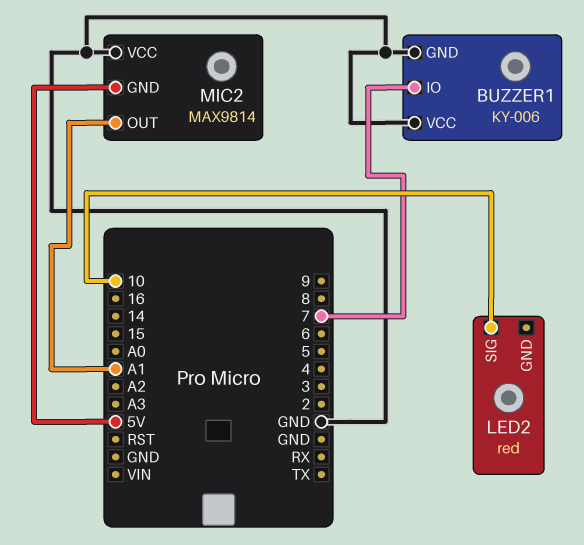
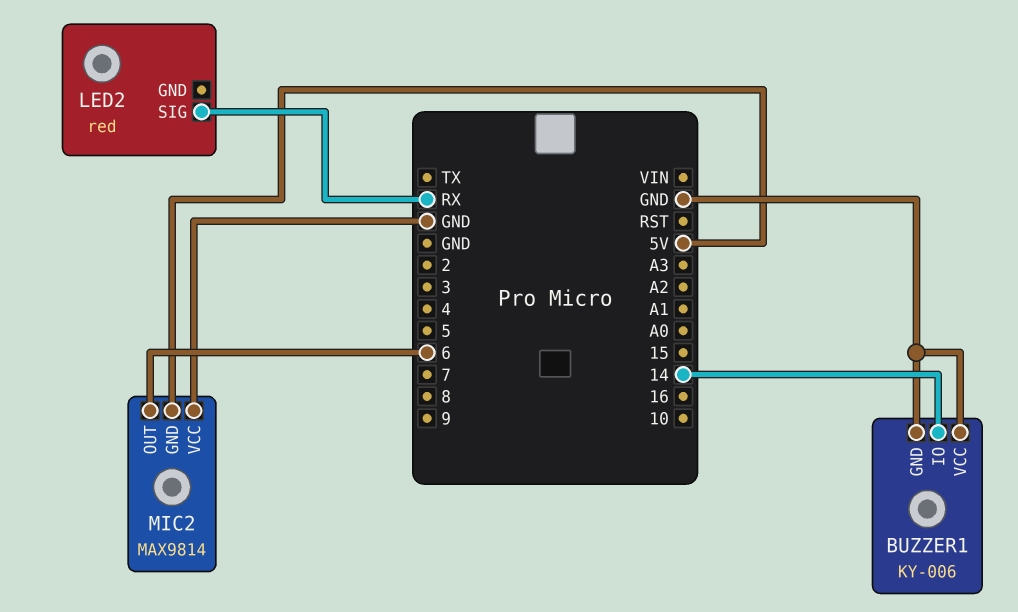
BUZZER1 pin IO: 7 -> 14
LED2 pin SIG: 10 -> RX
MIC2 pin OUT: A1 -> 6

